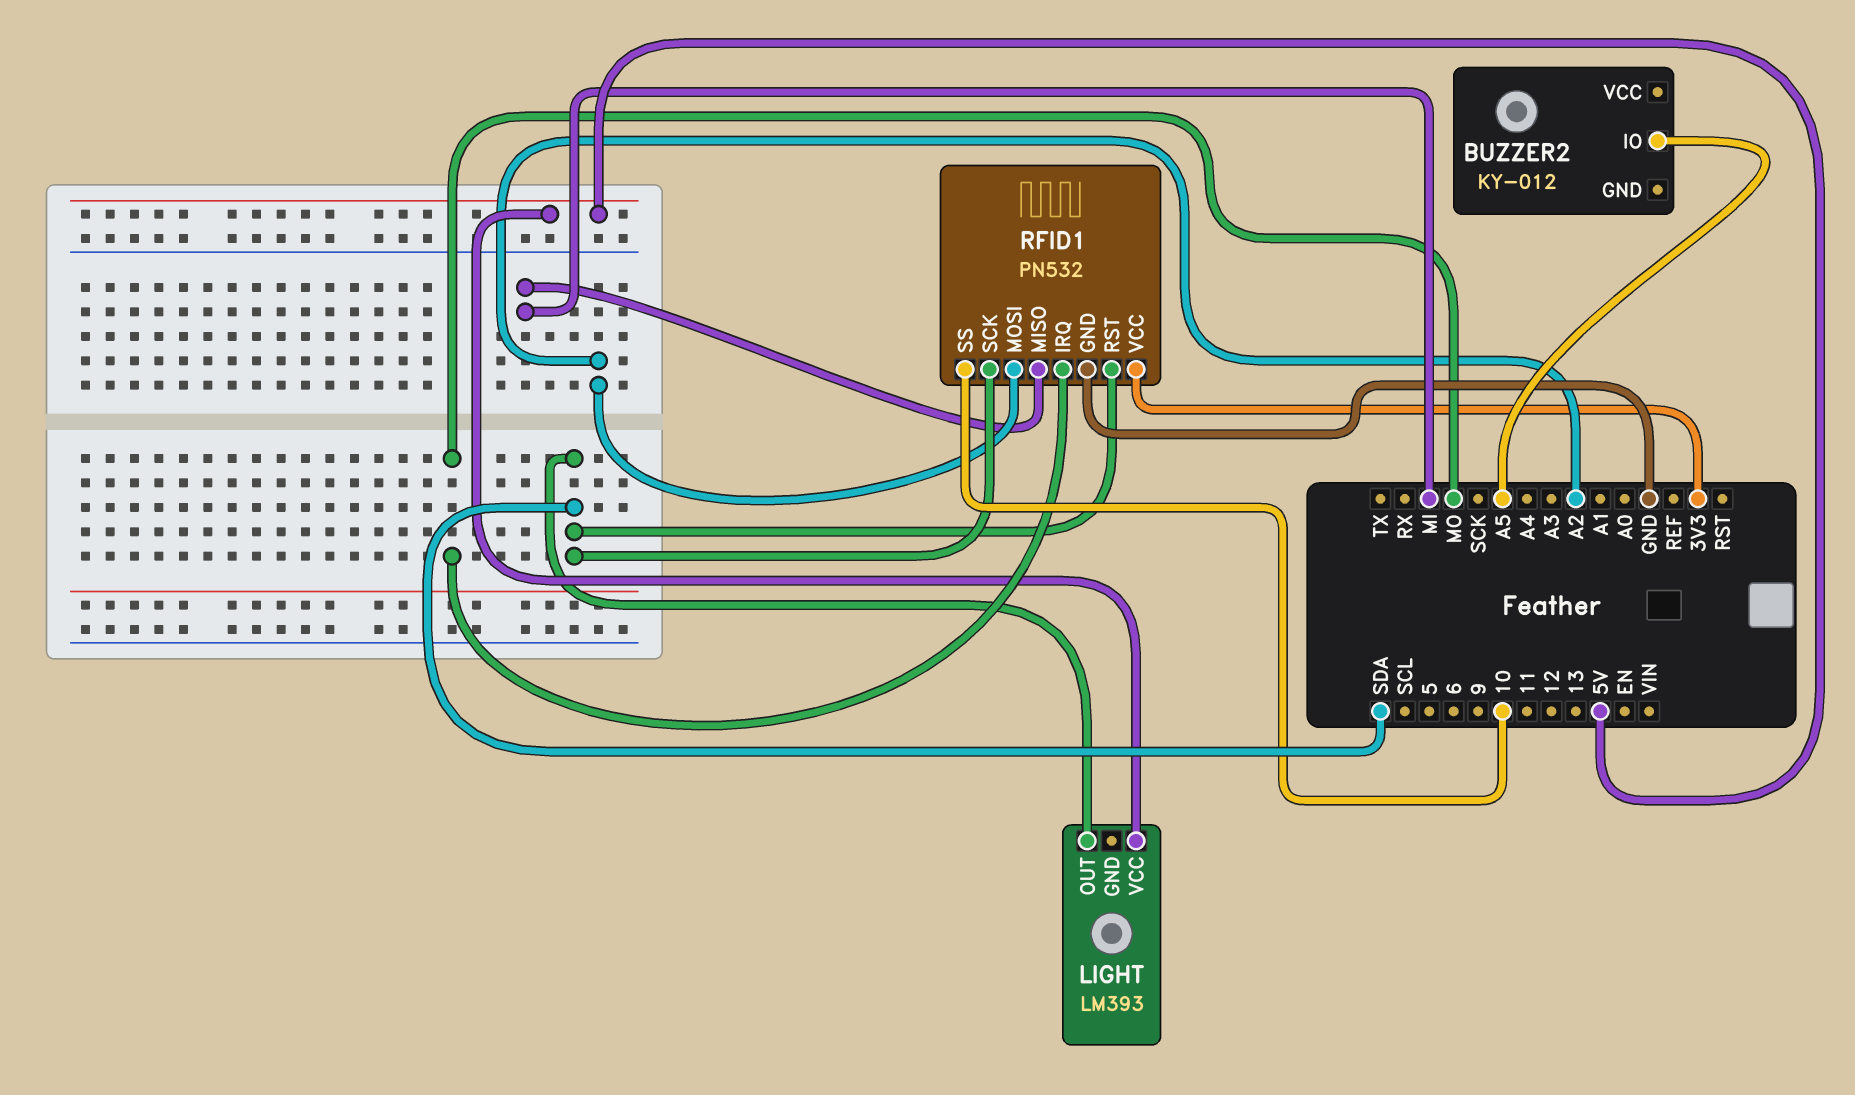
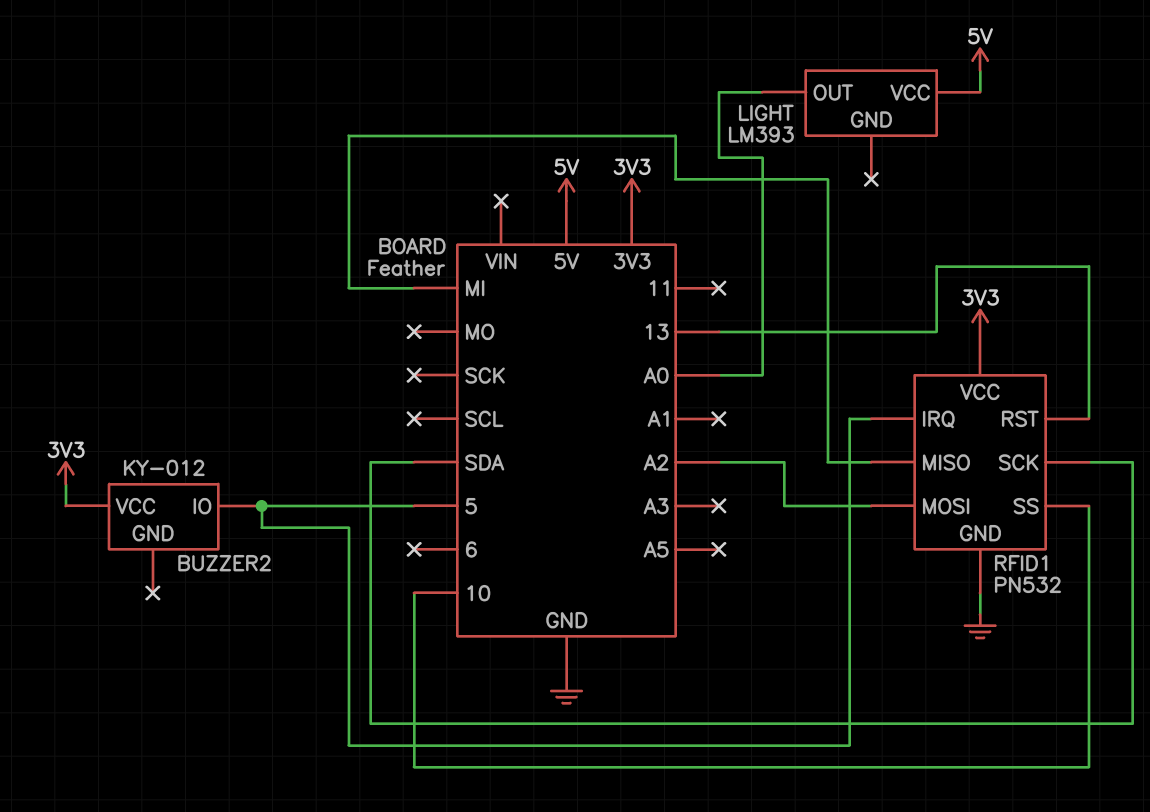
BUZZER2 pin IO: A5 -> 5
BUZZER2 pin VCC: none -> 3V3
LIGHT pin OUT: SDA -> A0
RFID1 pin IRQ: MO -> 5
RFID1 pin RST: SDA -> 13

